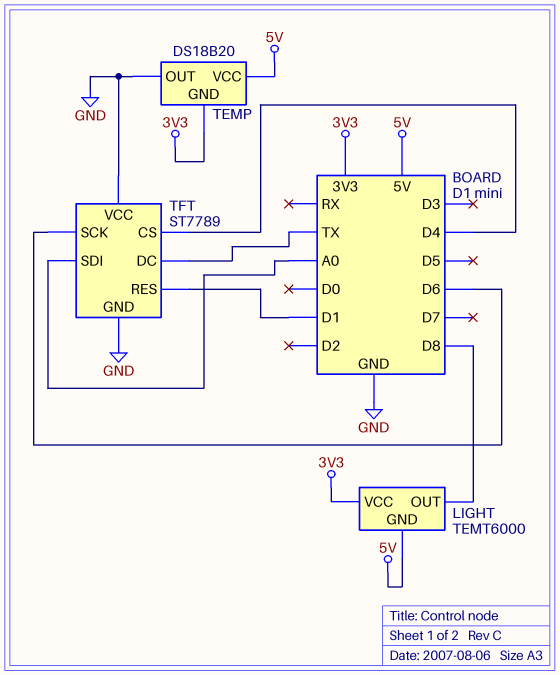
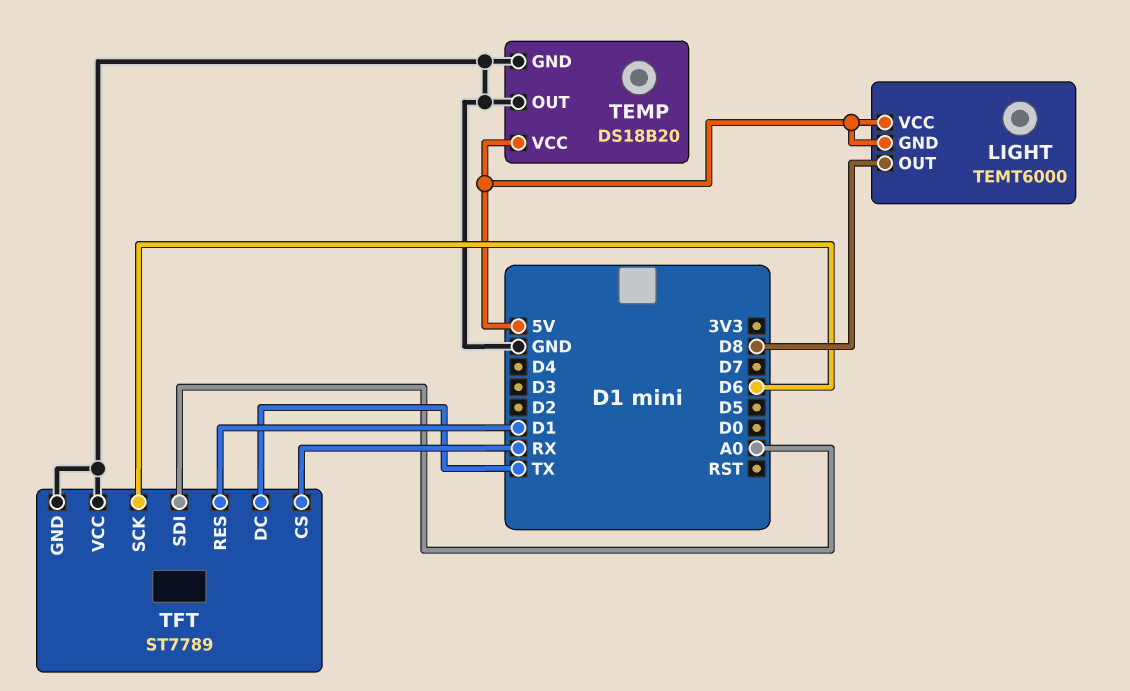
LIGHT pin VCC: 3V3 -> 5V
TEMP pin GND: 3V3 -> GND
TFT pin CS: D4 -> RX

